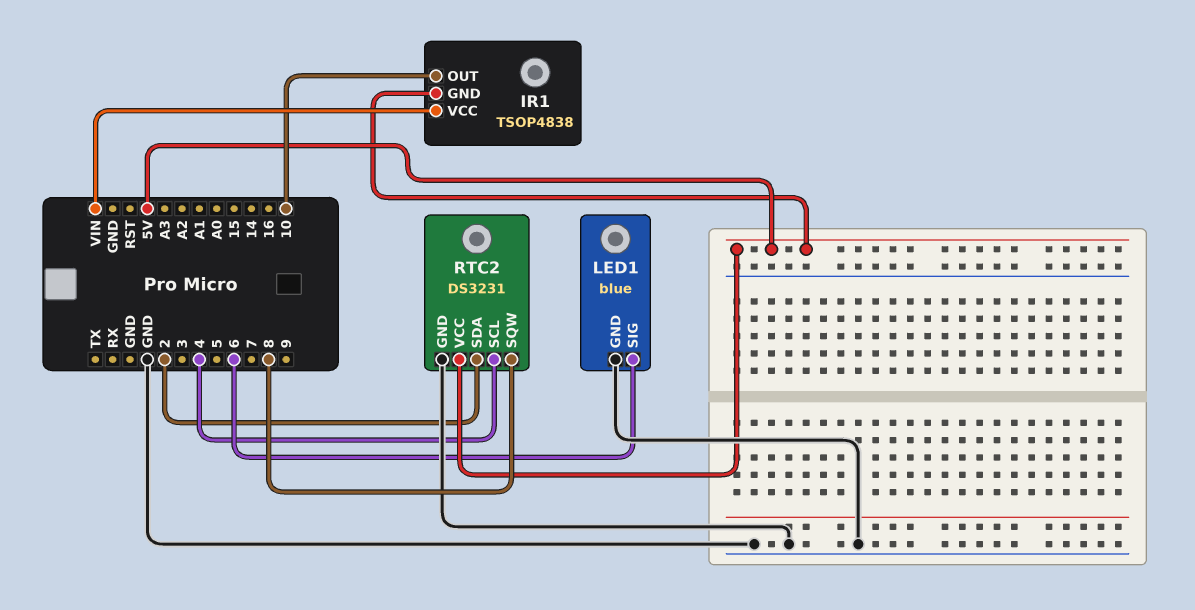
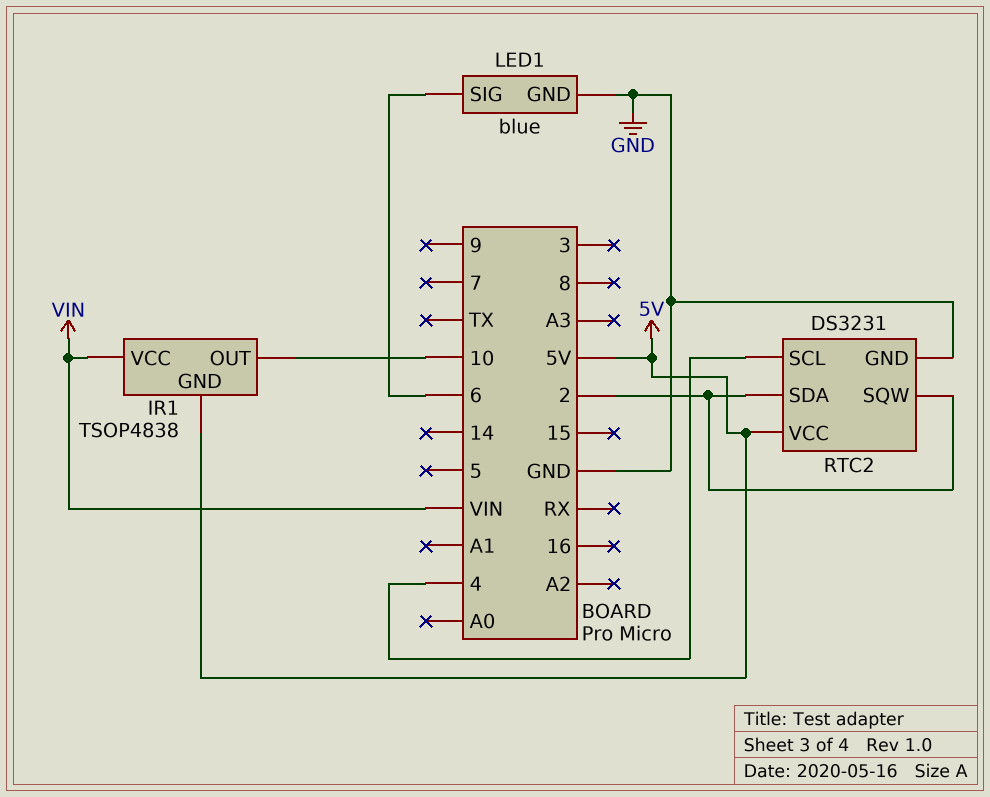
RTC2 pin SQW: 8 -> 2

